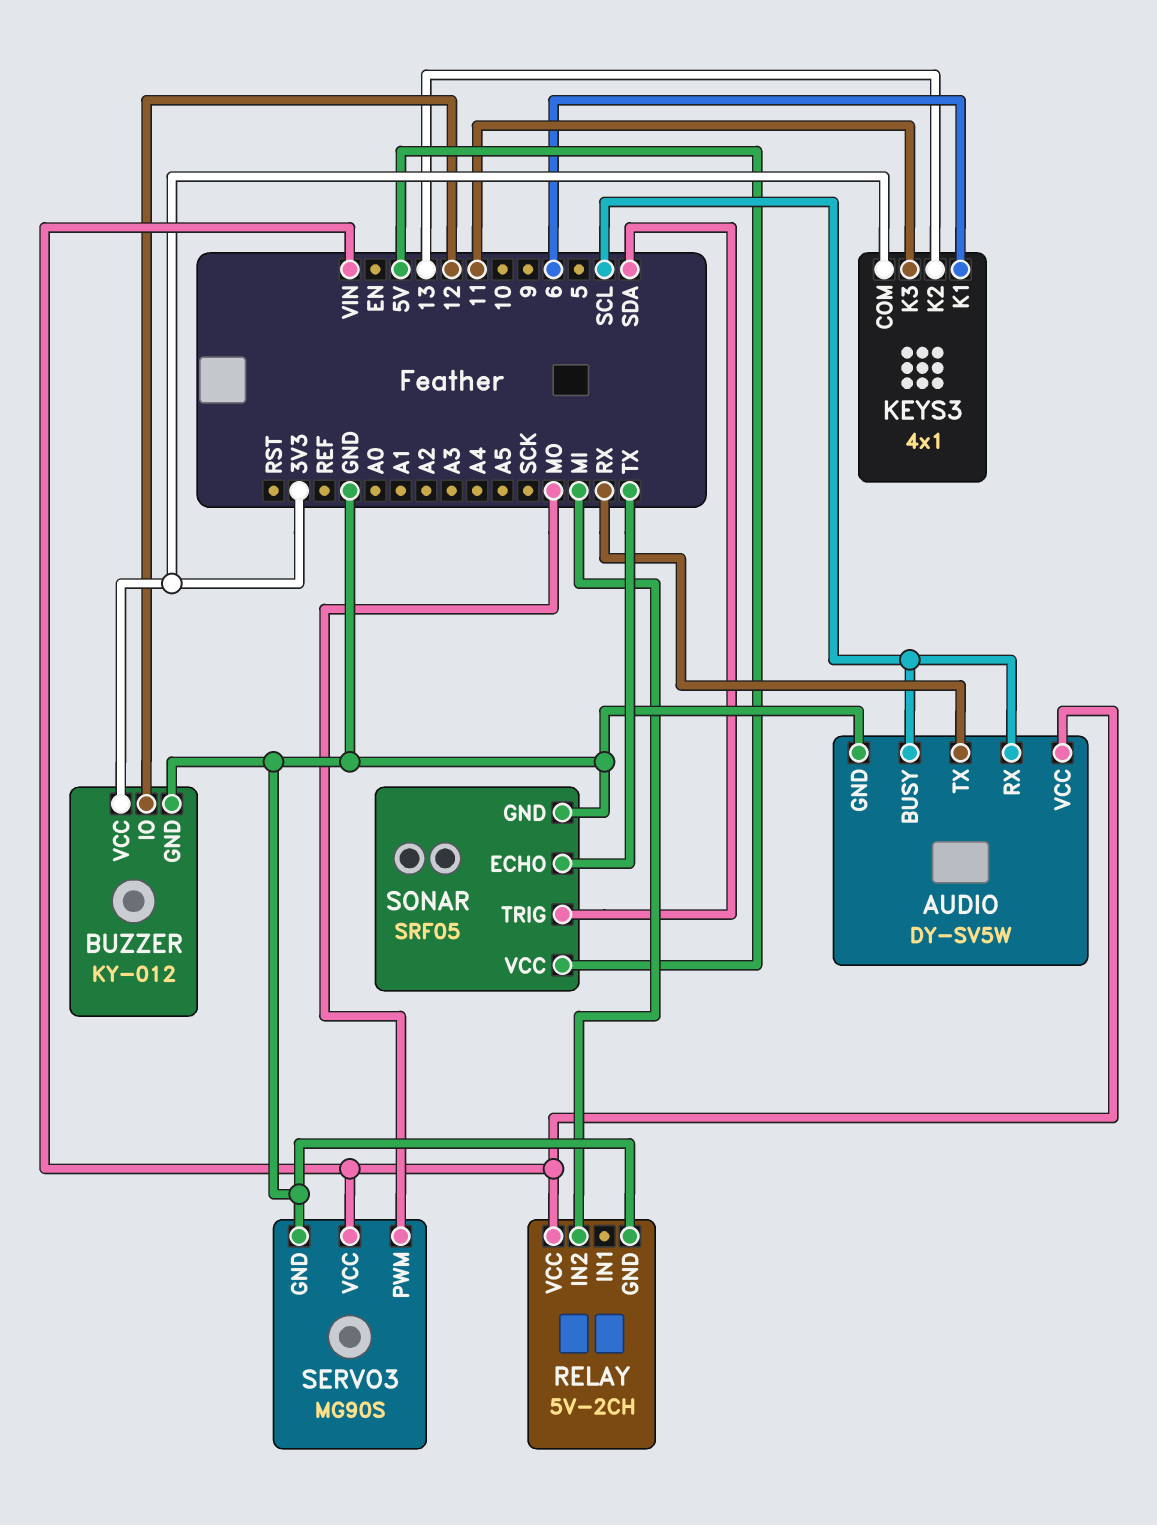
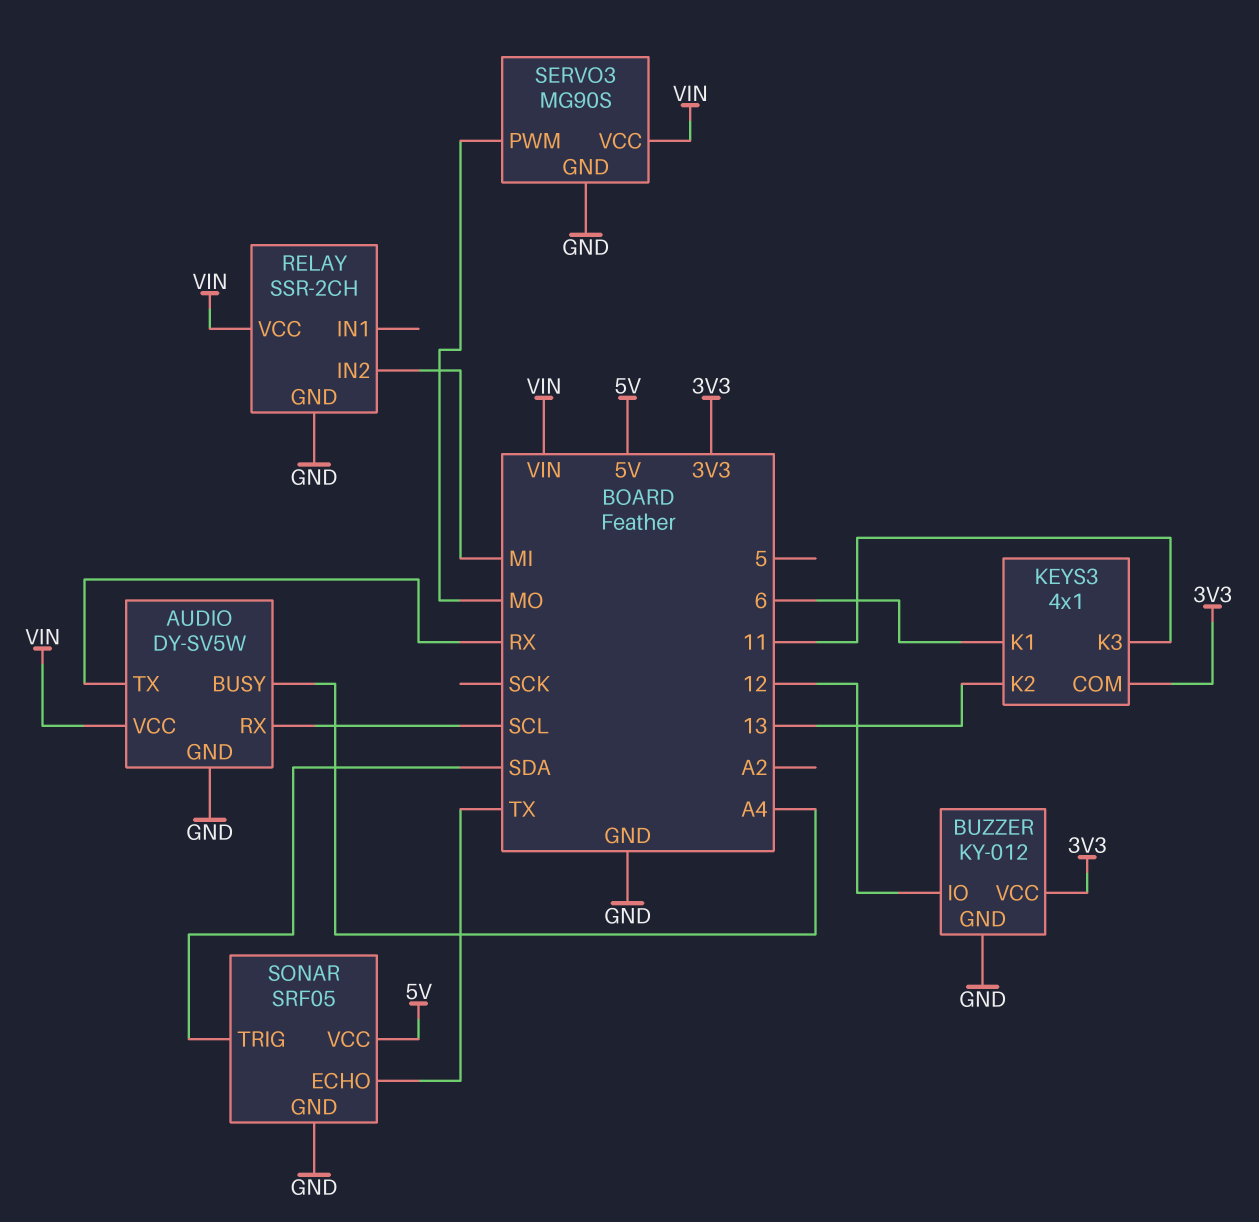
AUDIO pin BUSY: SCL -> A4
RELAY: 5V-2CH -> SSR-2CH

